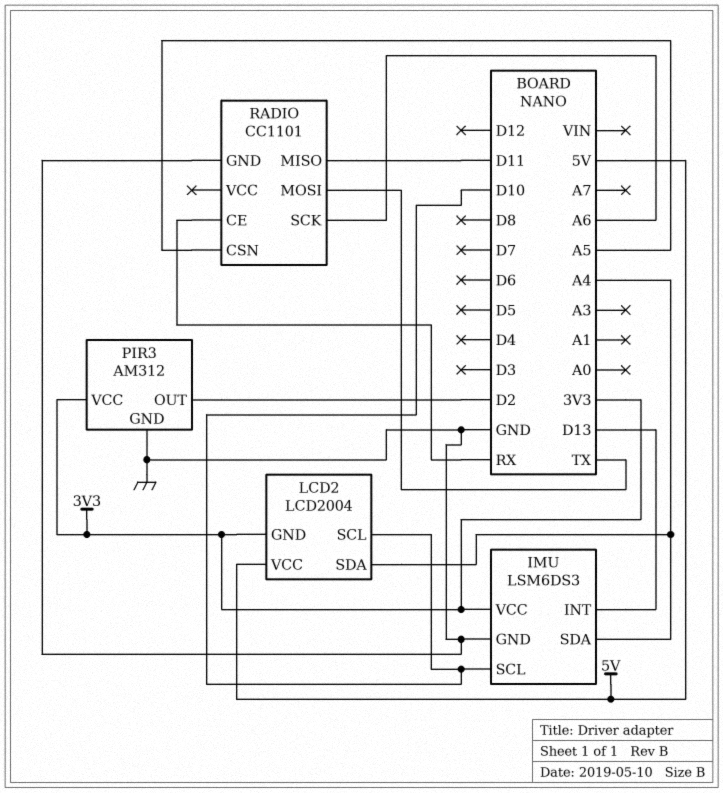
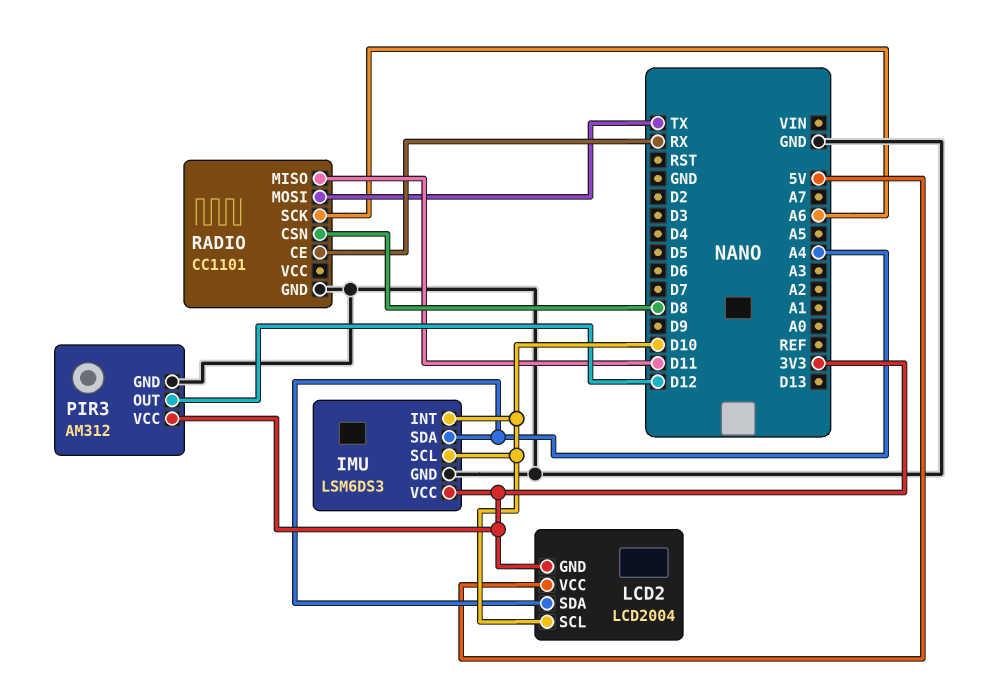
IMU pin INT: D13 -> D10
PIR3 pin OUT: D2 -> D12
RADIO pin CSN: A5 -> D8

